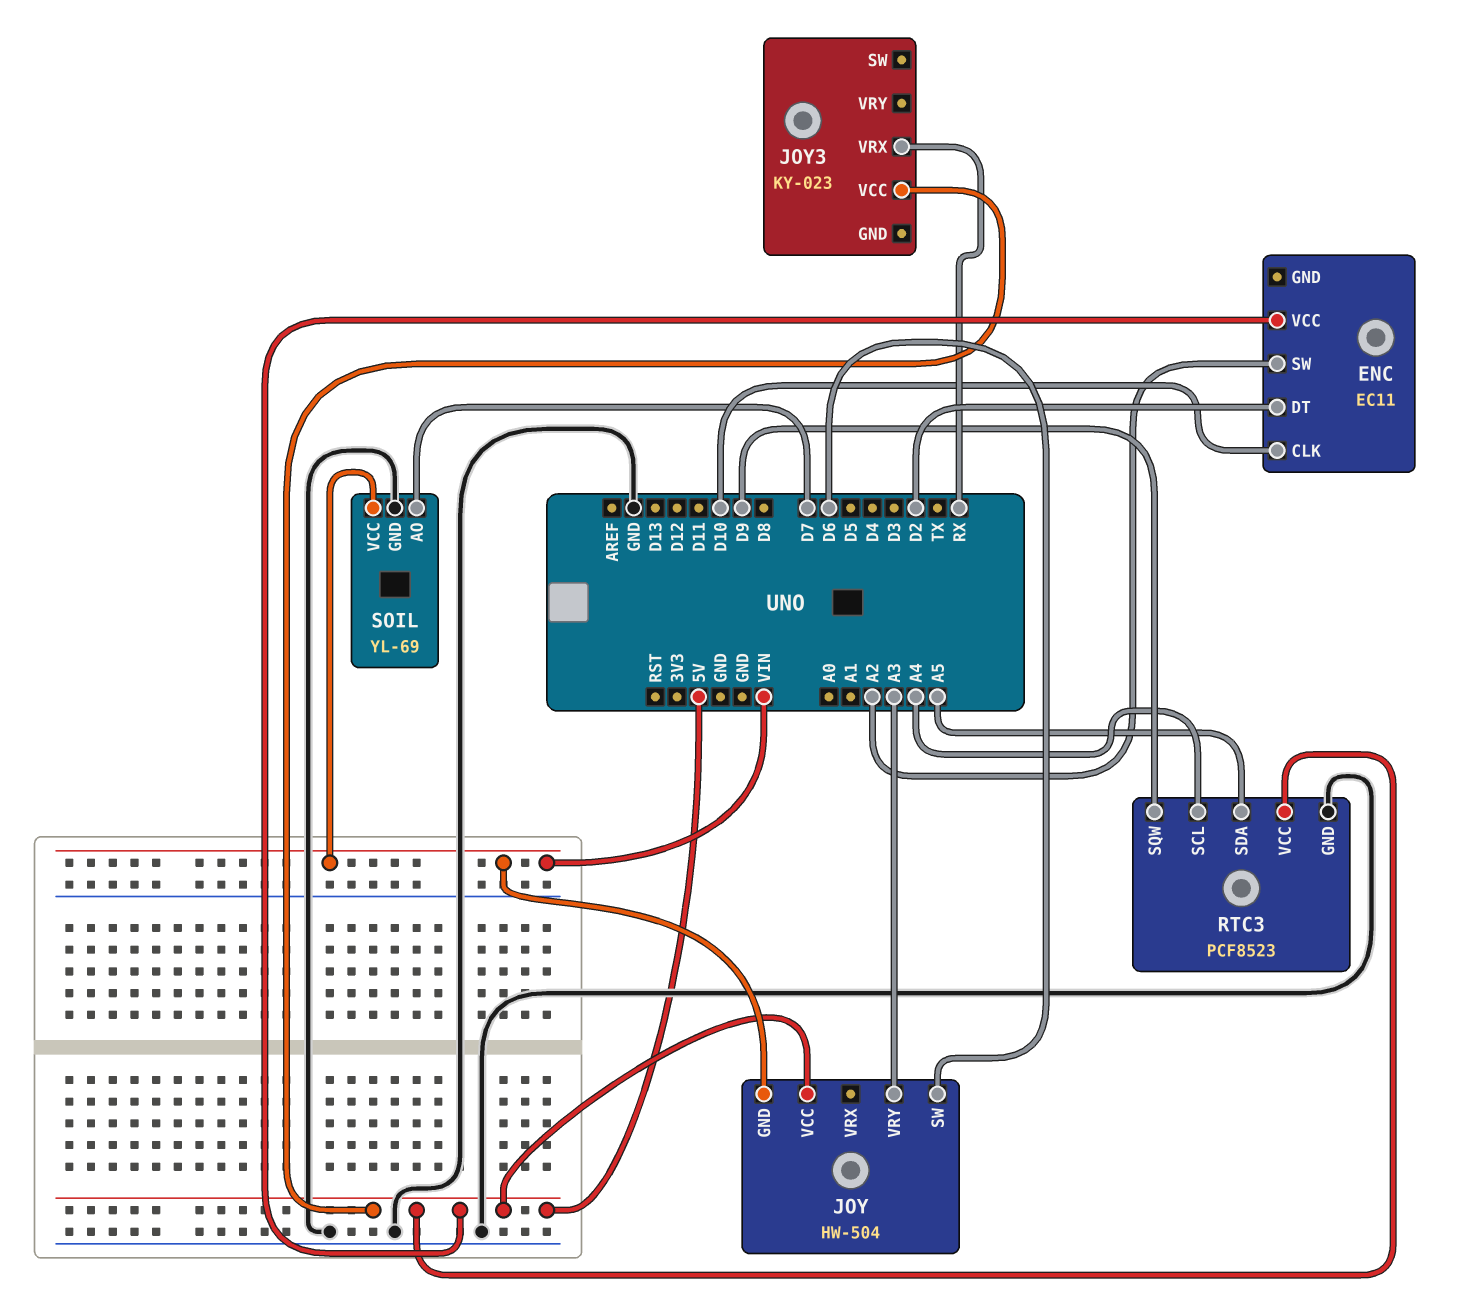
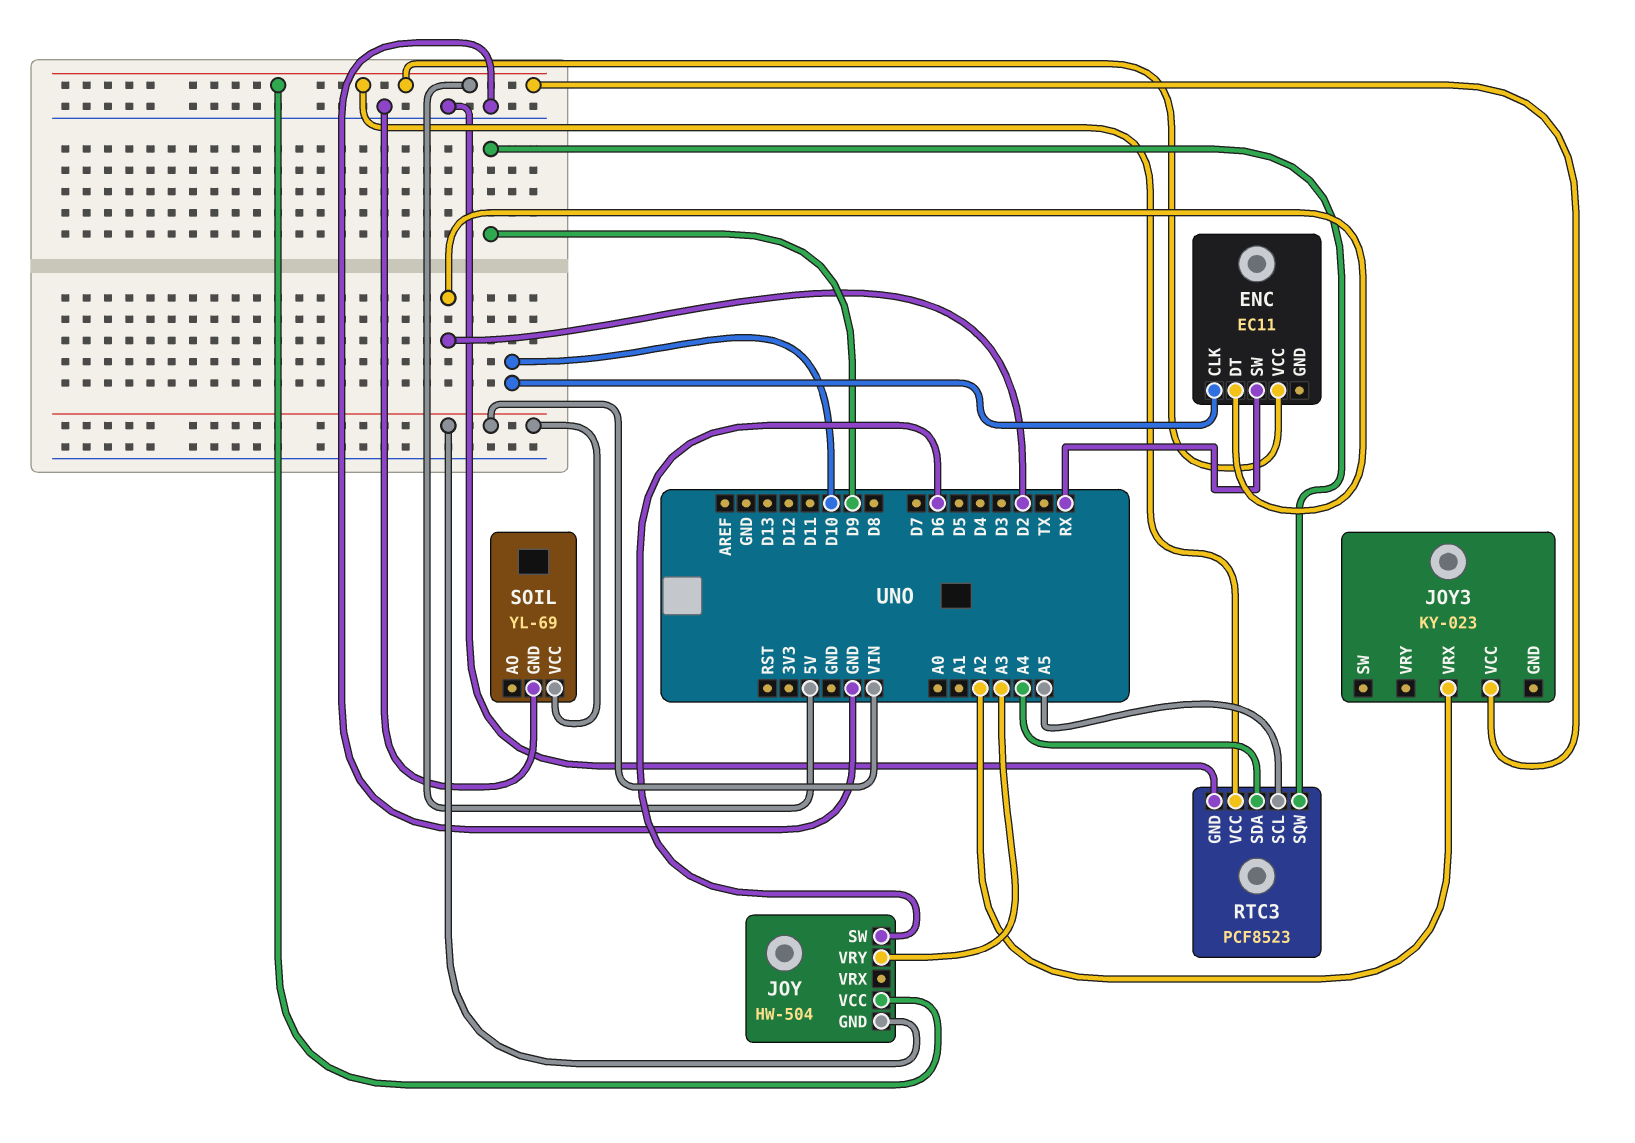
ENC pin SW: A2 -> RX
JOY3 pin VRX: RX -> A2
RTC3 pin SCL: A4 -> A5
RTC3 pin SDA: A5 -> A4
SOIL pin AO: D7 -> none

